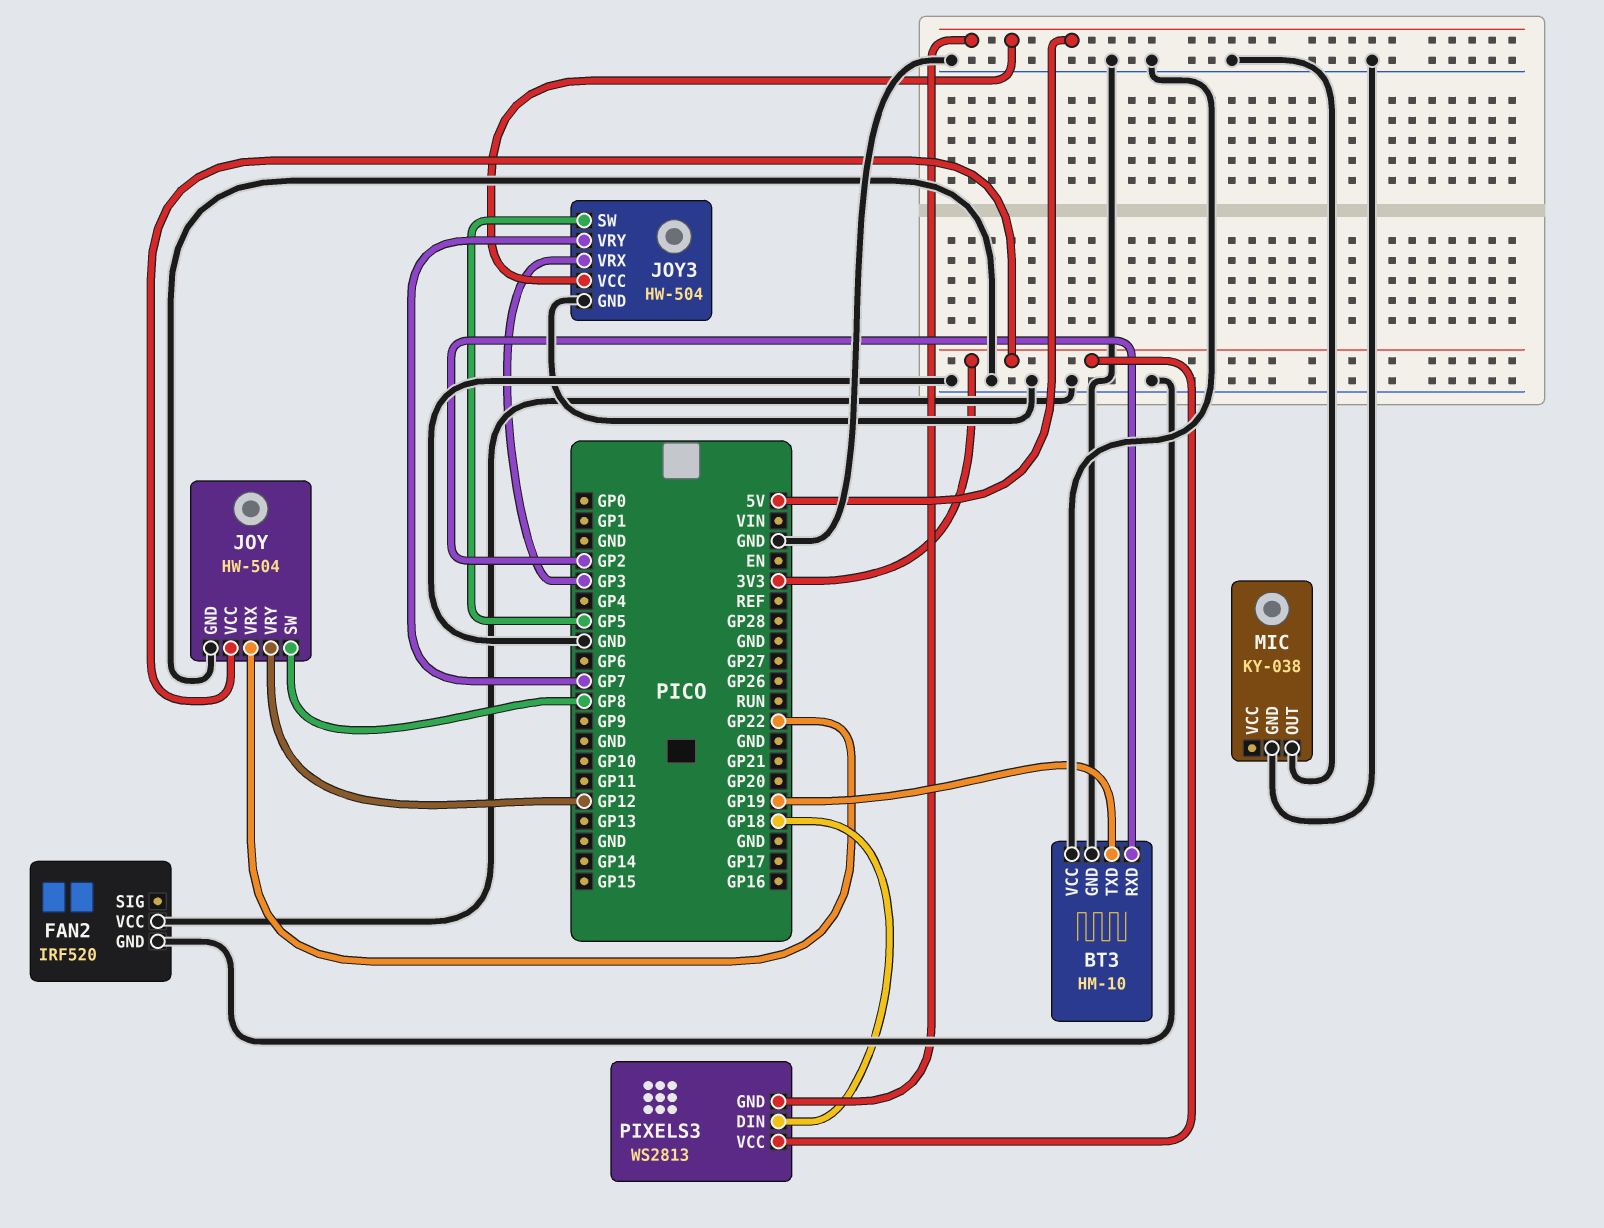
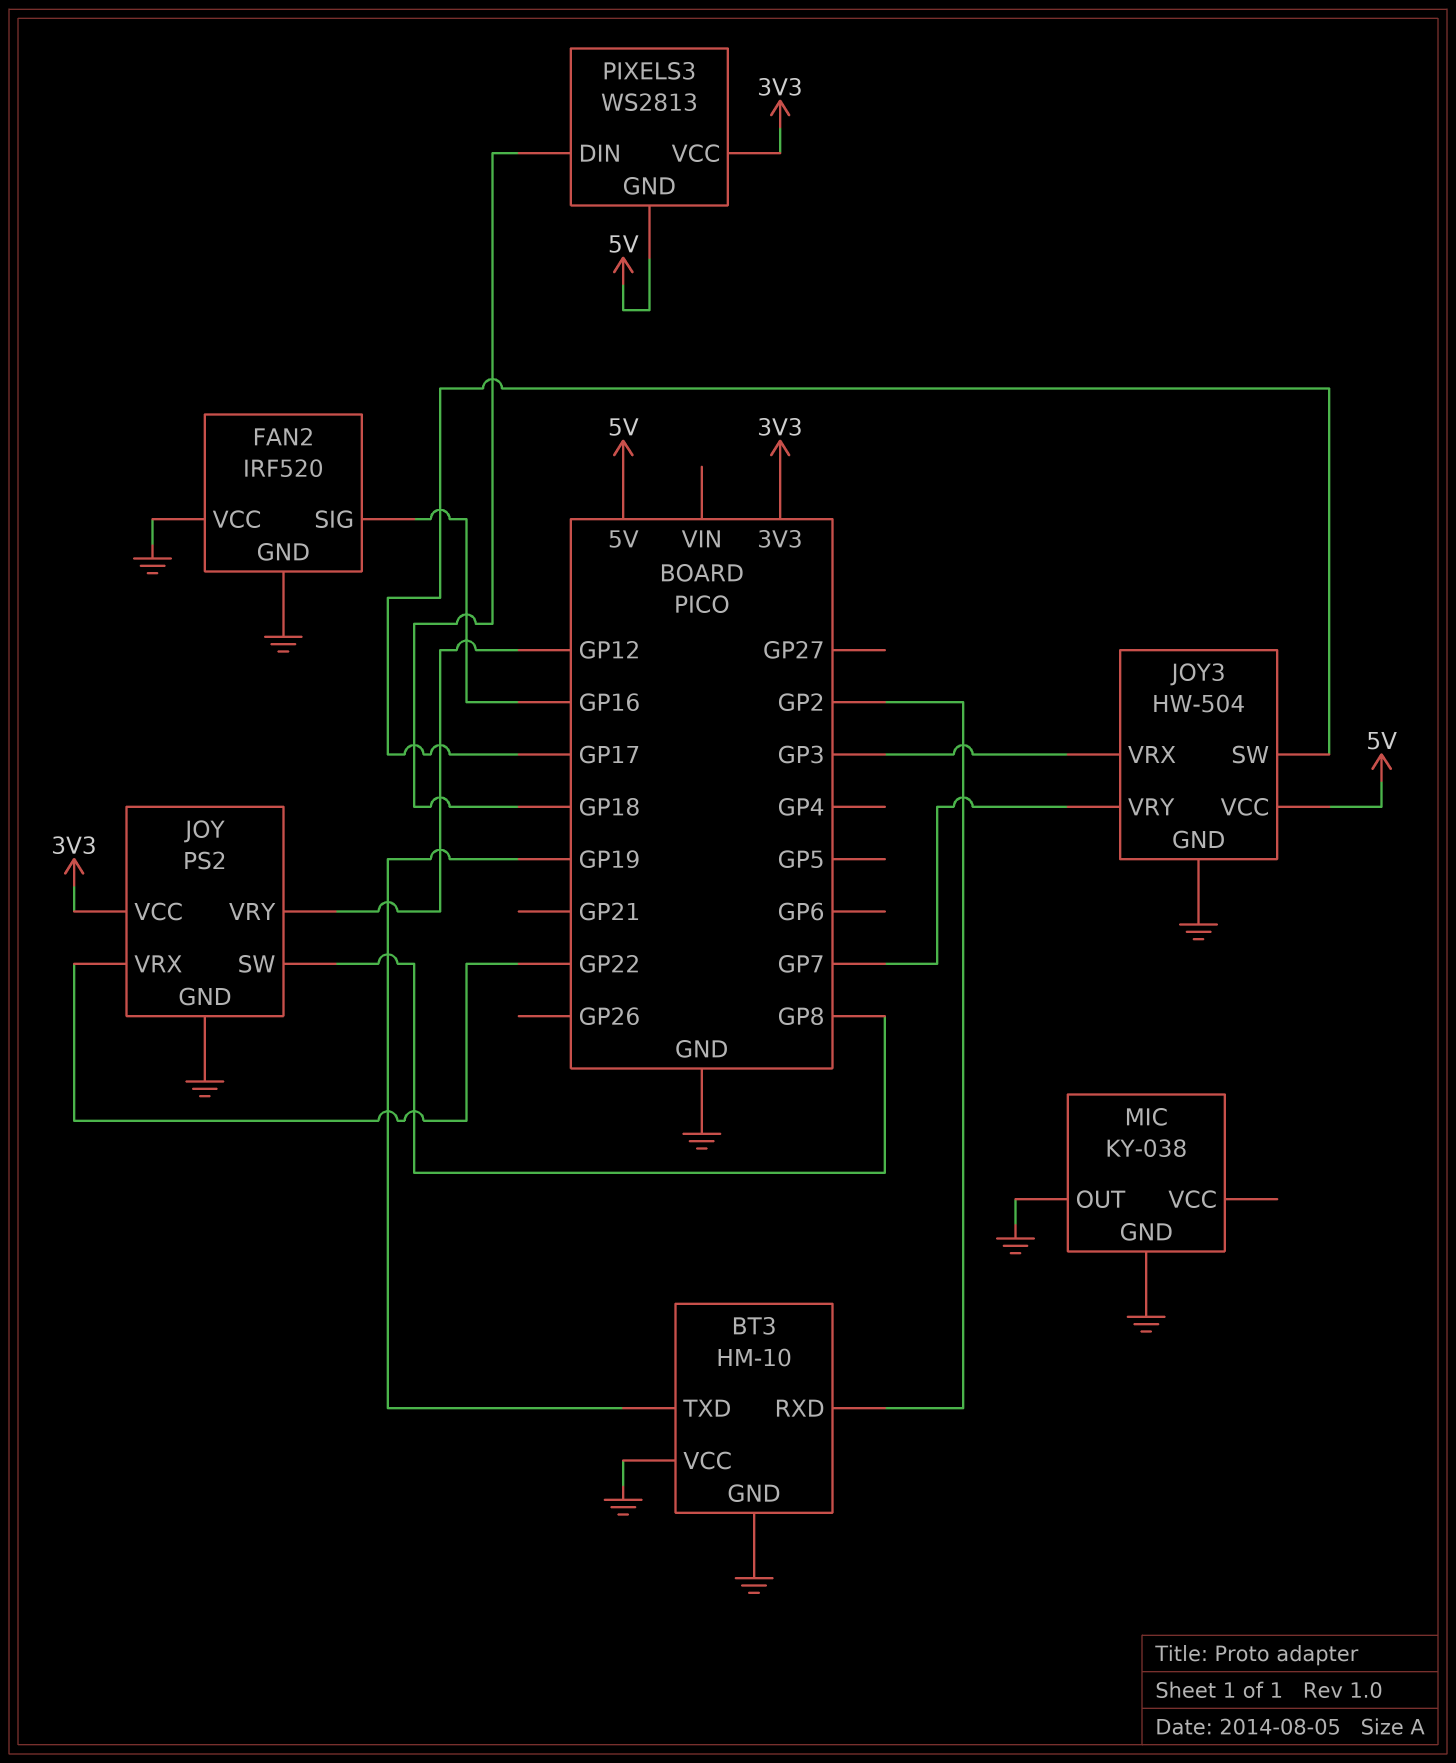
FAN2 pin SIG: none -> GP16
JOY: HW-504 -> PS2
JOY3 pin SW: GP5 -> GP17

